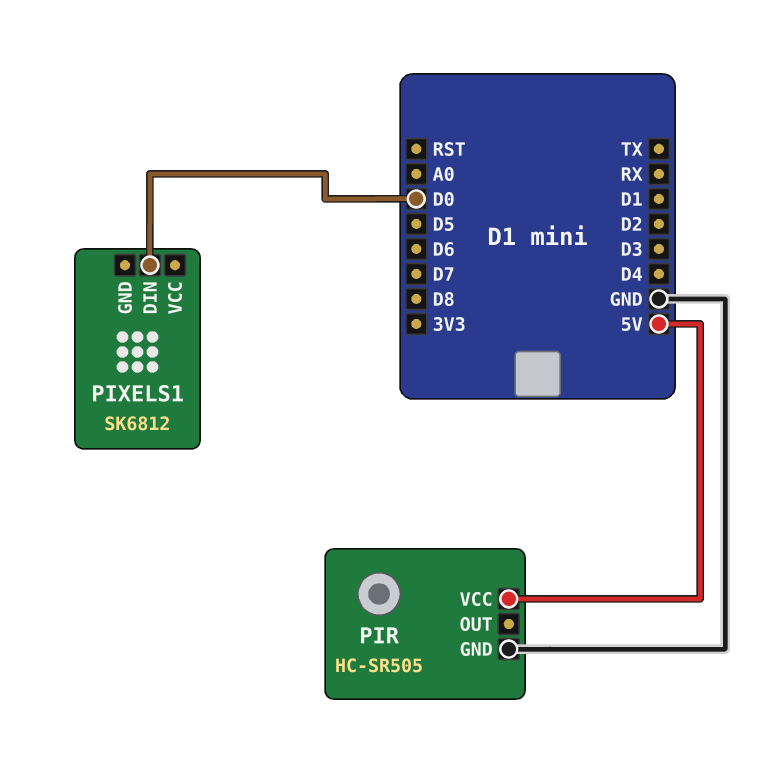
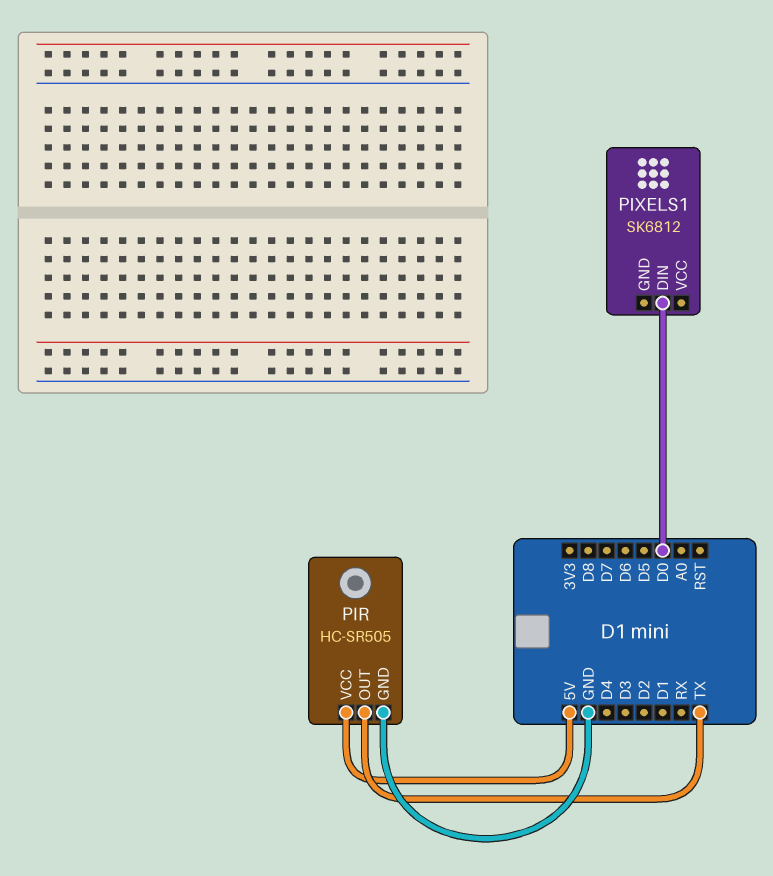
PIR pin OUT: none -> TX

